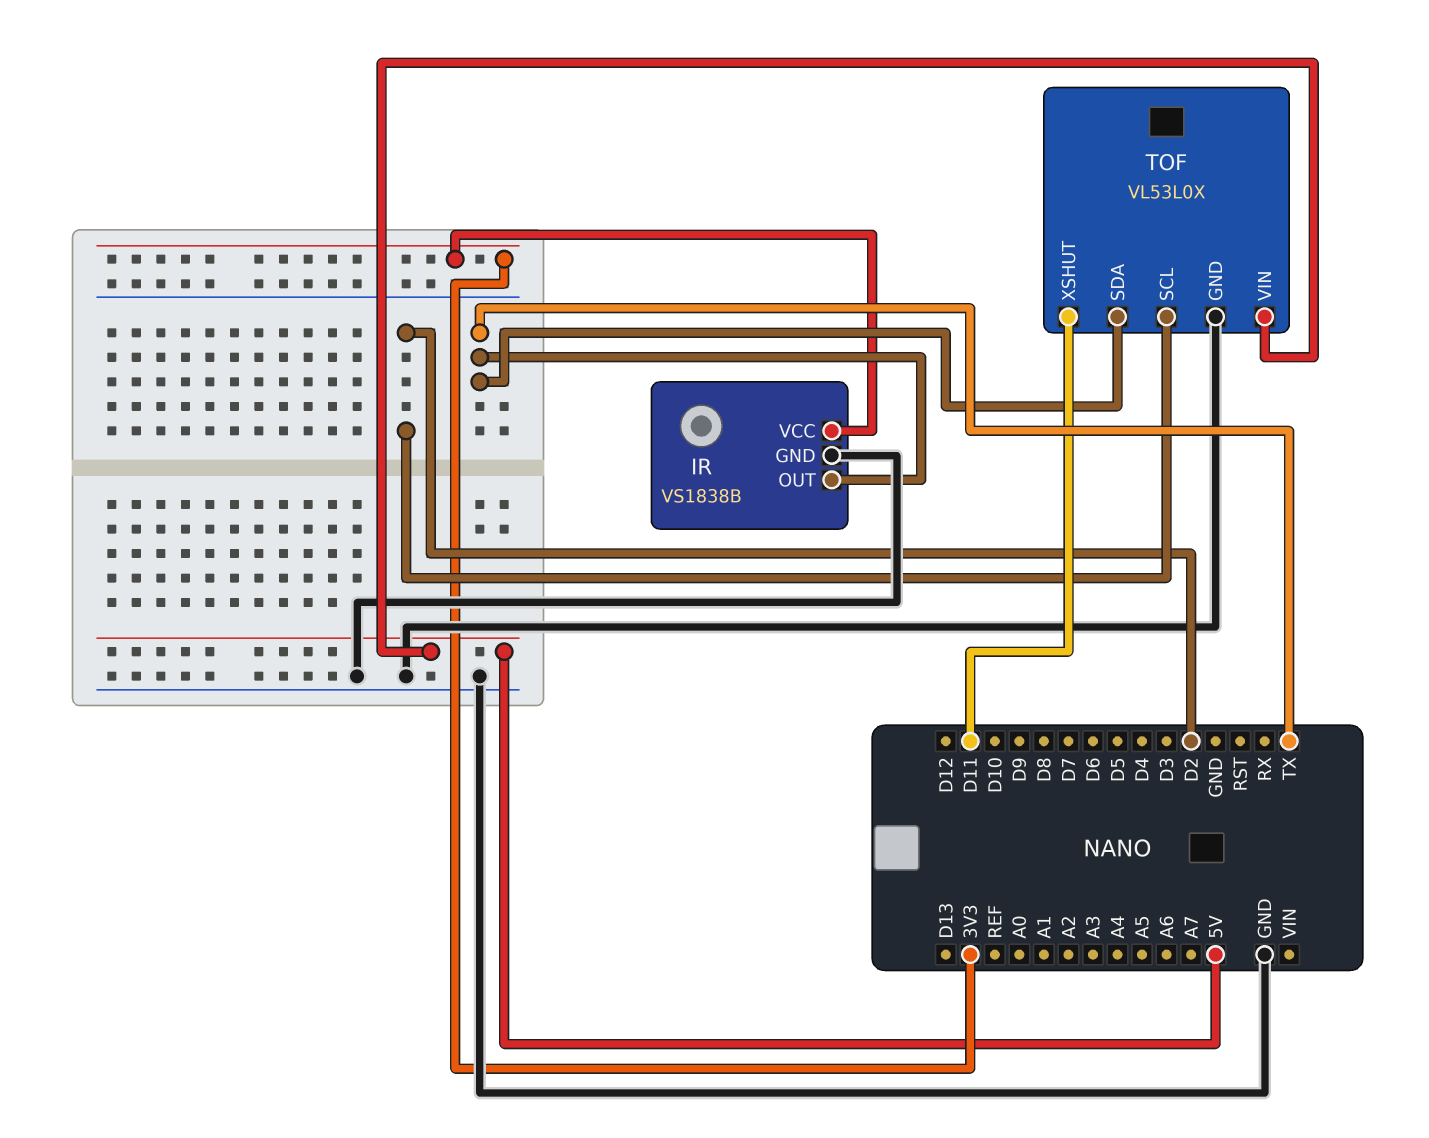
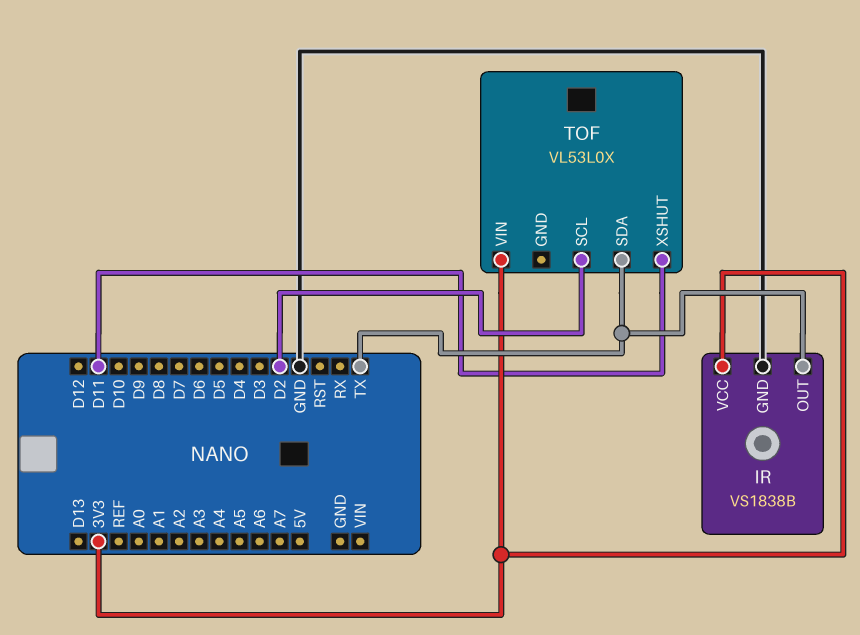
TOF pin GND: GND -> none
TOF pin VIN: 5V -> 3V3

